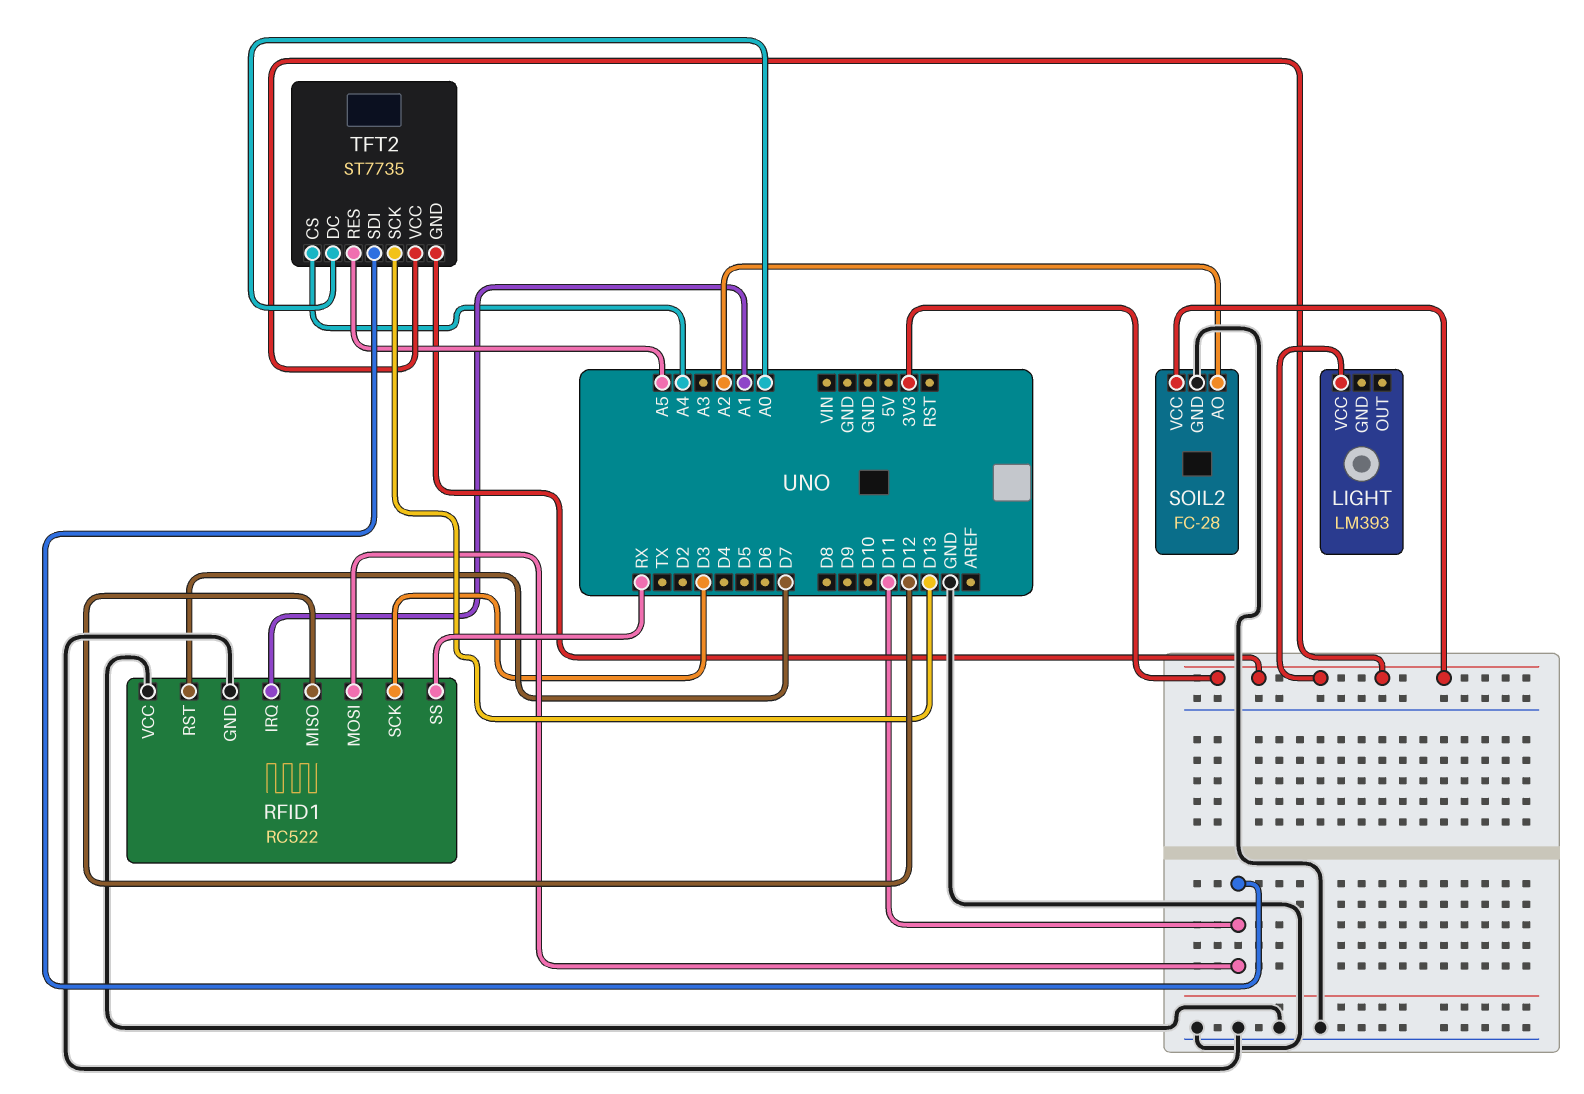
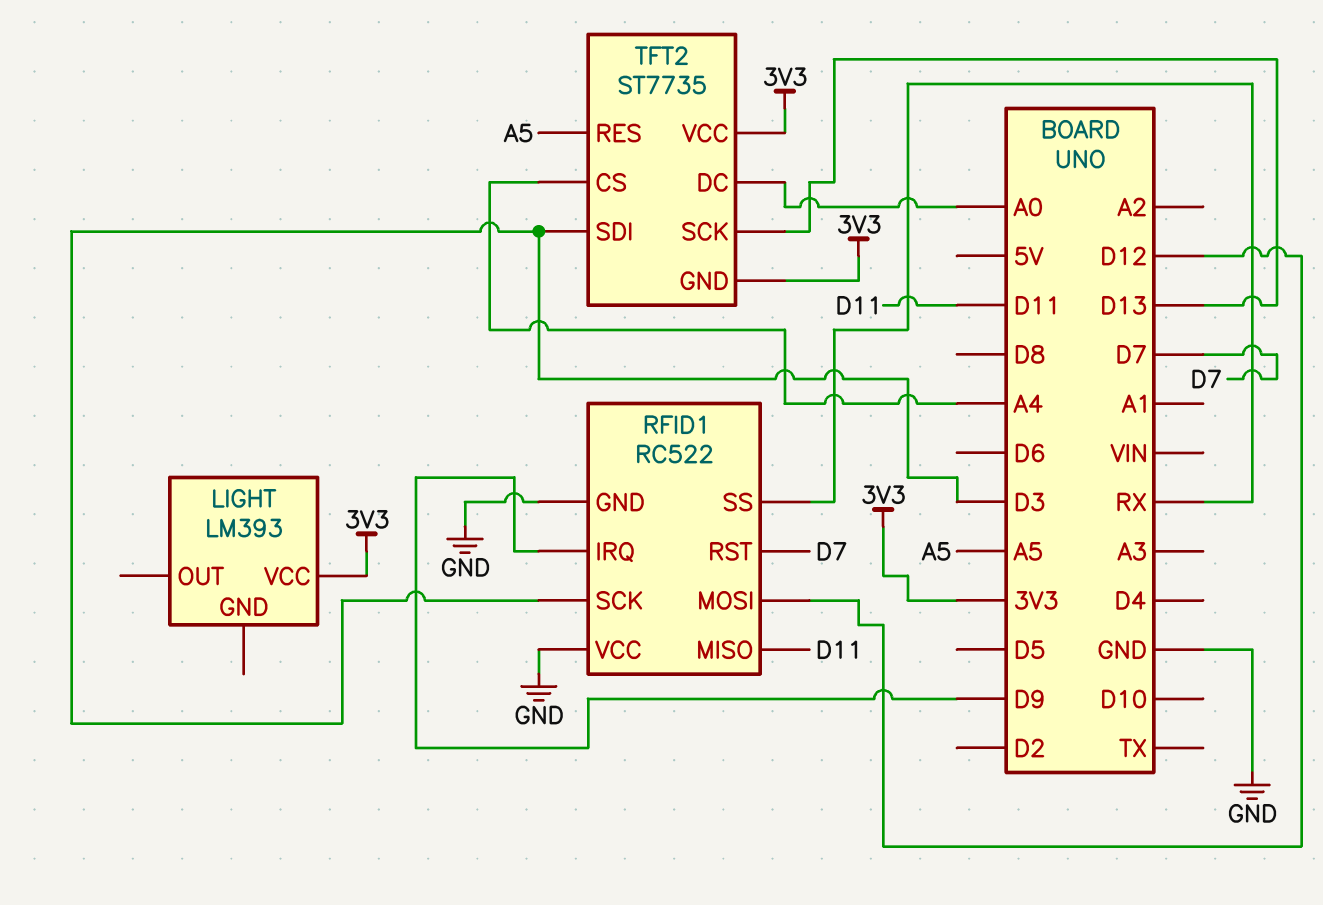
RFID1 pin IRQ: A1 -> D9
RFID1 pin MISO: D12 -> D11
RFID1 pin MOSI: D11 -> D12
SOIL2: FC-28 -> none
SOIL2 pin AO: A2 -> none
SOIL2 pin GND: GND -> none
SOIL2 pin VCC: 3V3 -> none
TFT2 pin SDI: D11 -> D3

